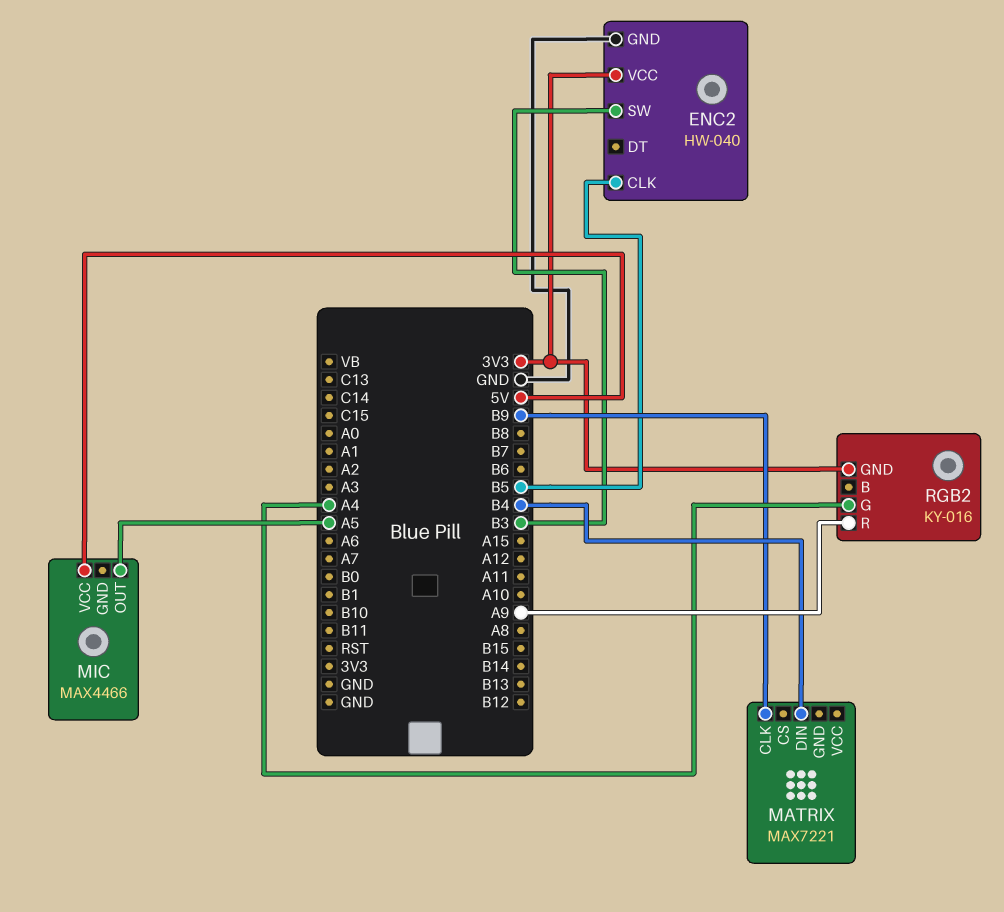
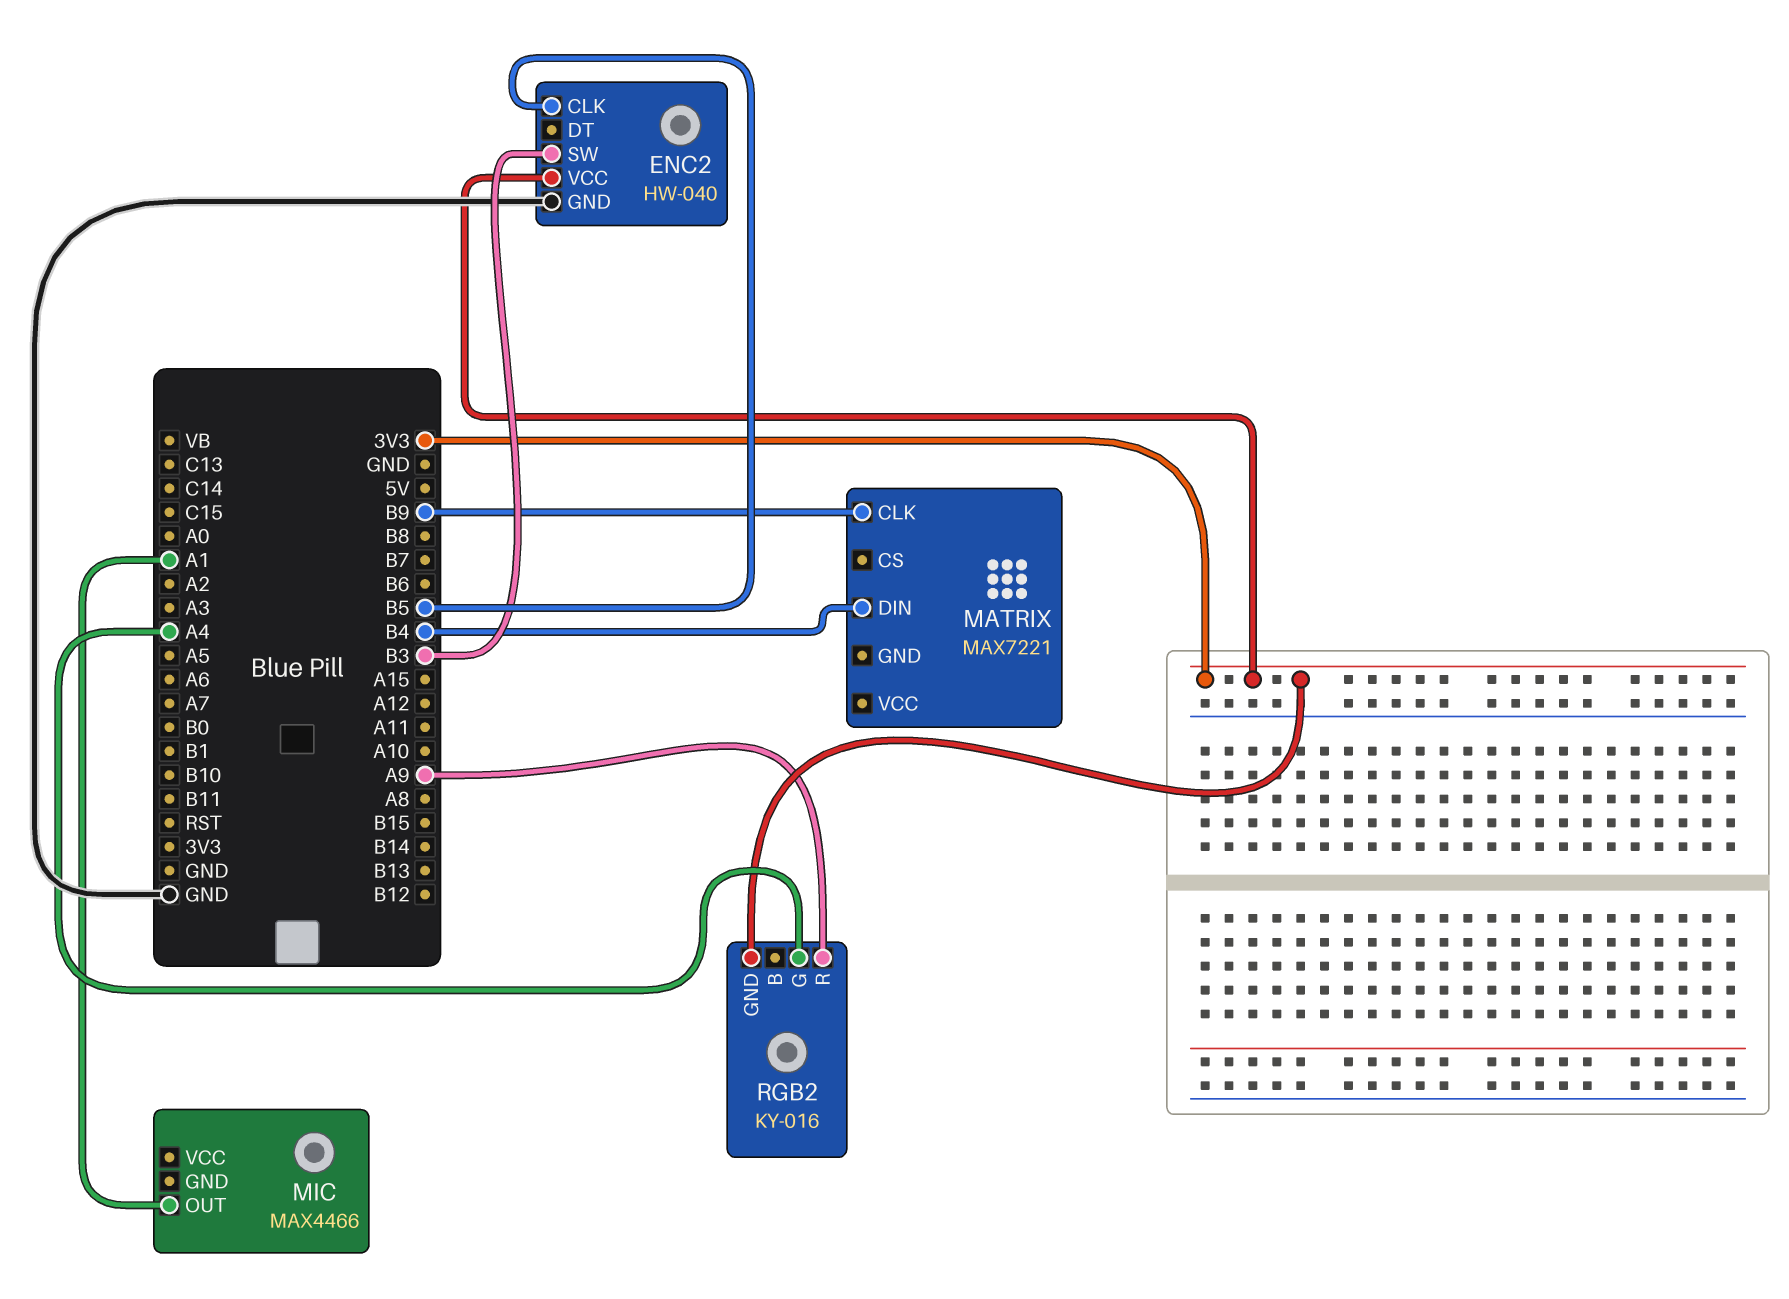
MIC pin OUT: A5 -> A1
MIC pin VCC: 5V -> none

